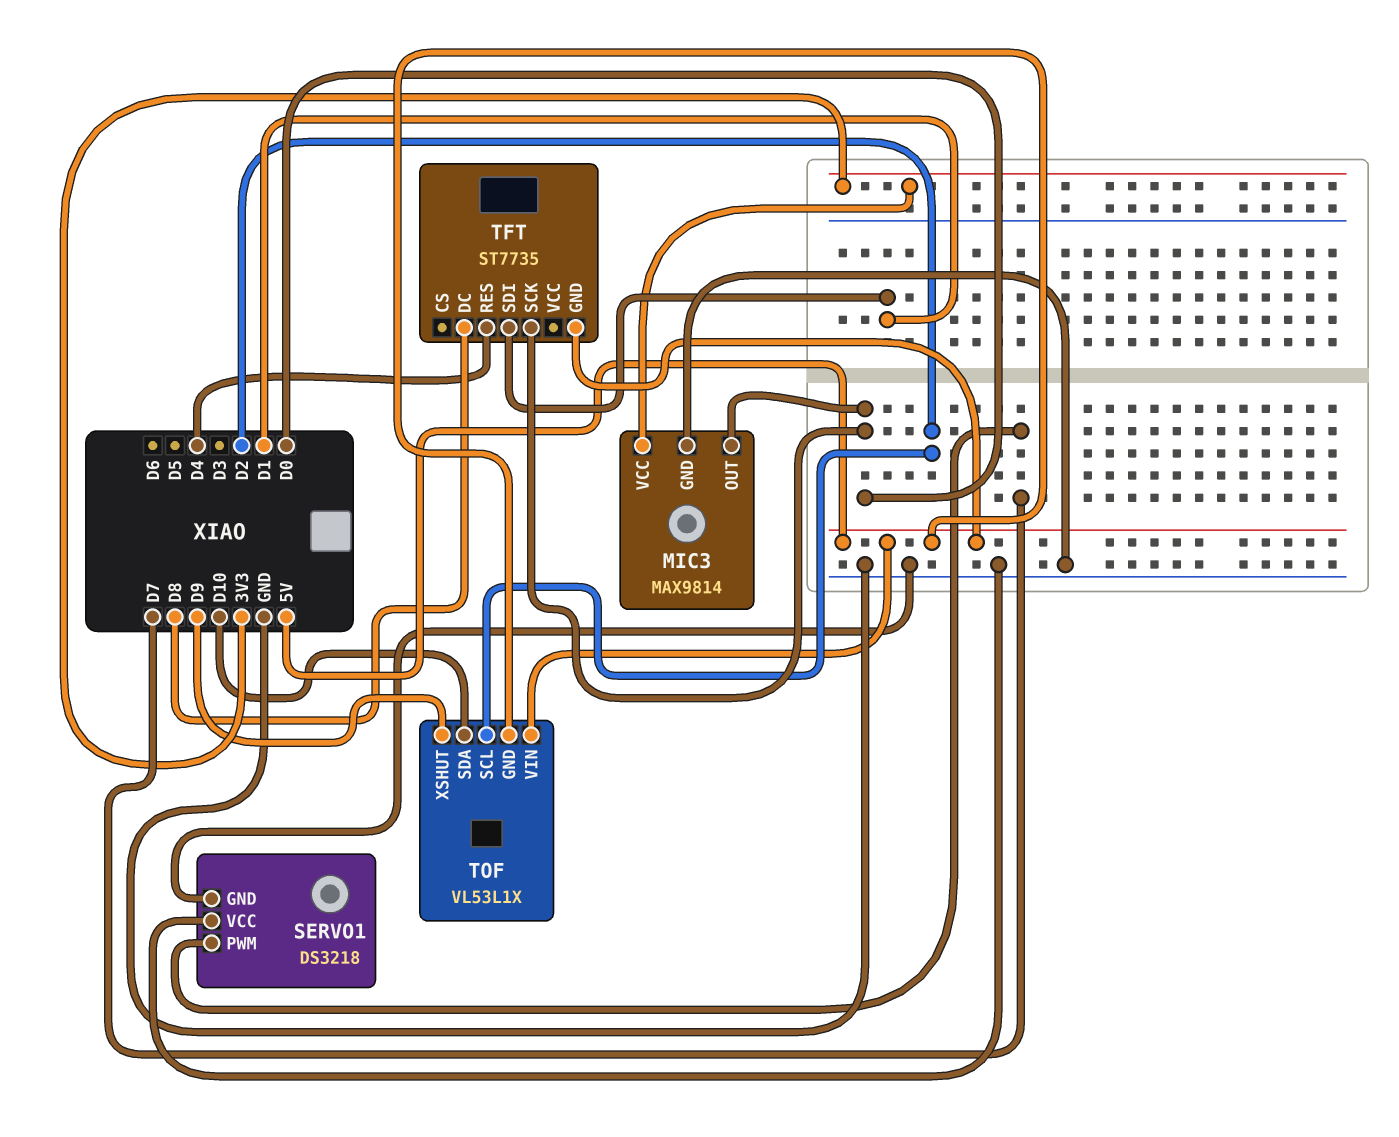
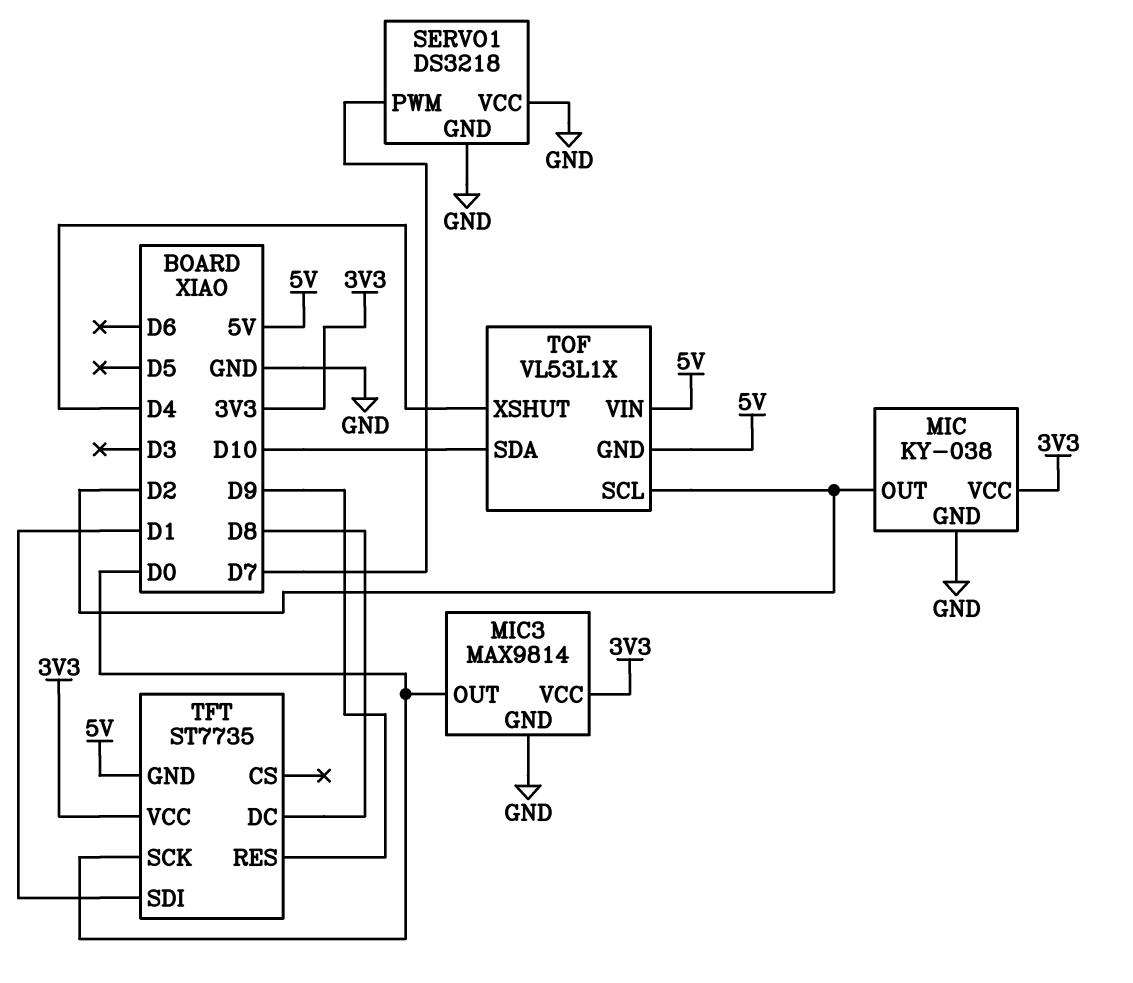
MIC: none -> KY-038
MIC pin GND: none -> GND
MIC pin OUT: none -> D2
MIC pin VCC: none -> 3V3
TFT pin RES: D4 -> D9
TFT pin VCC: none -> 3V3
TOF pin XSHUT: D9 -> D4

